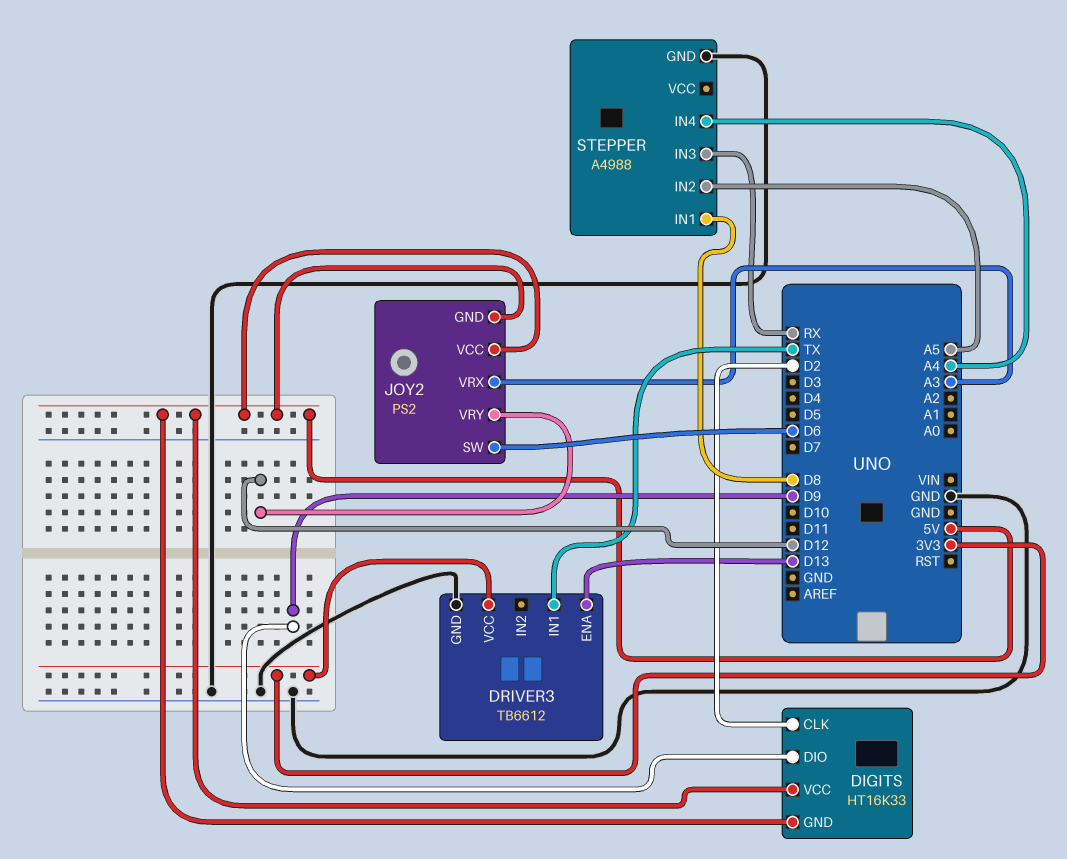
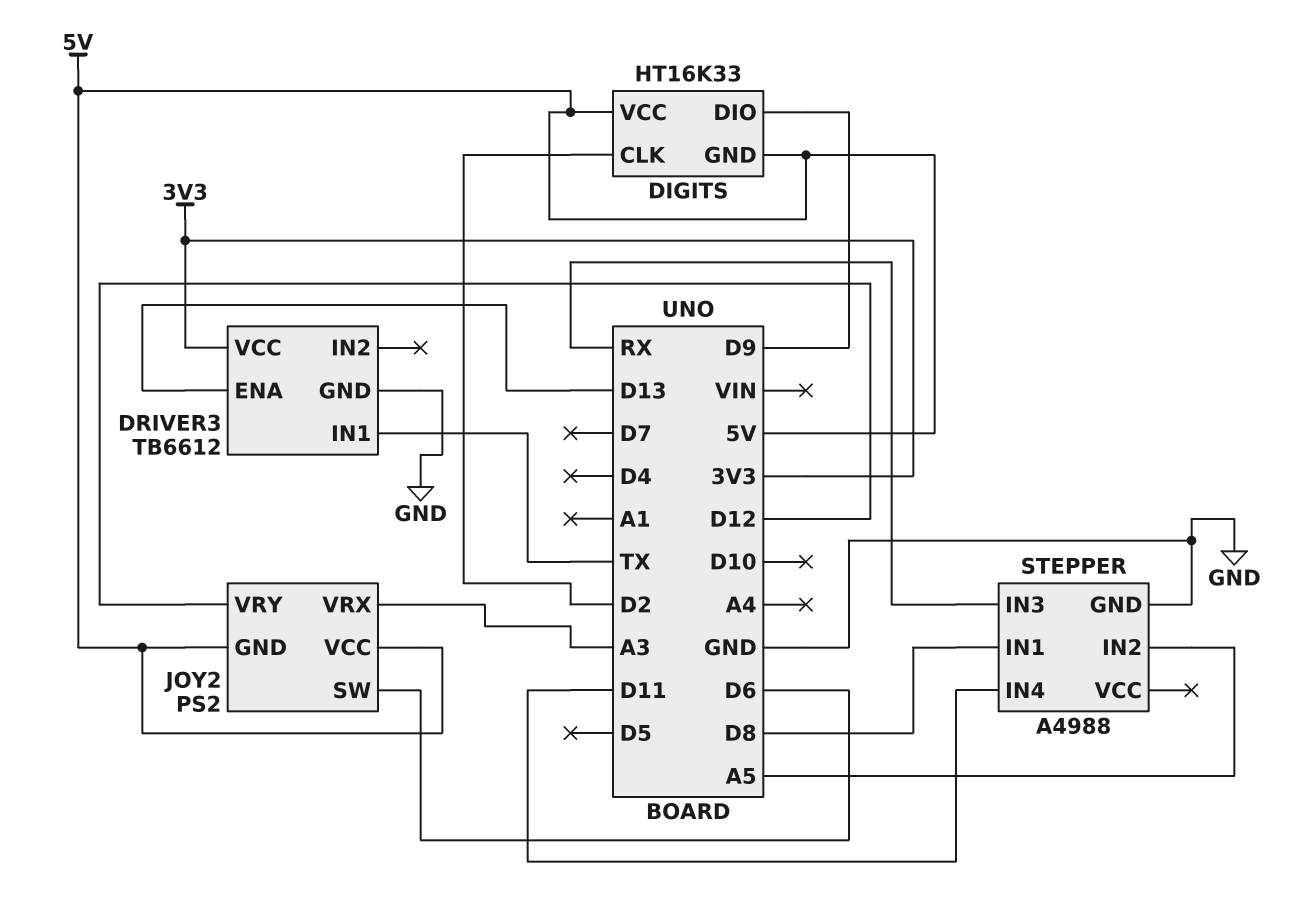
STEPPER pin IN4: A4 -> D11

